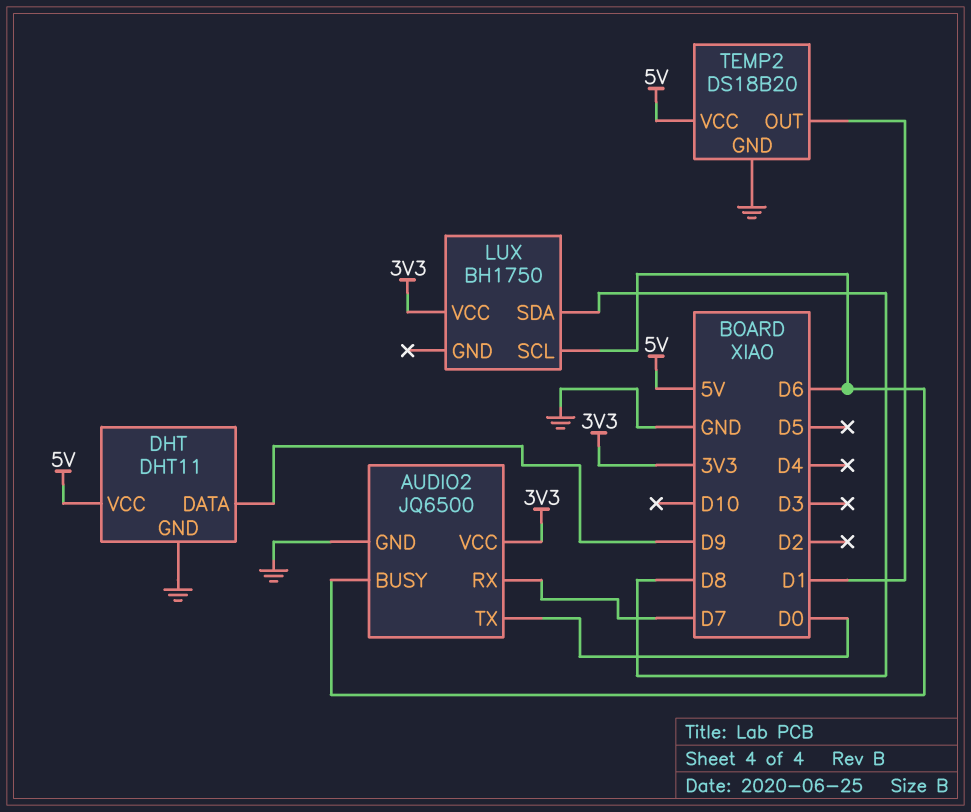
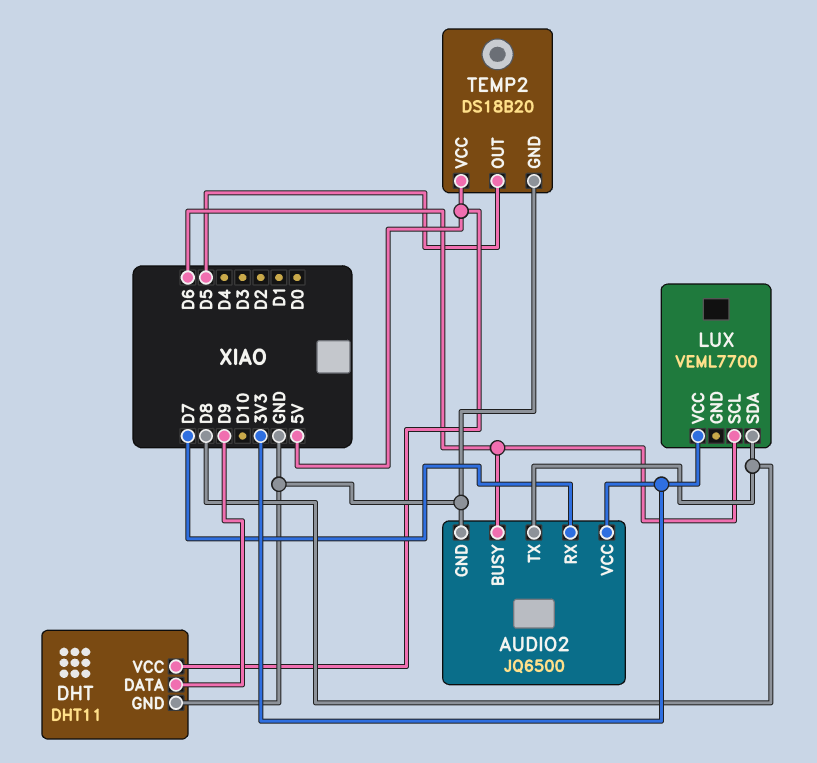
AUDIO2 pin TX: D0 -> D8
LUX: BH1750 -> VEML7700
TEMP2 pin OUT: D1 -> D5

